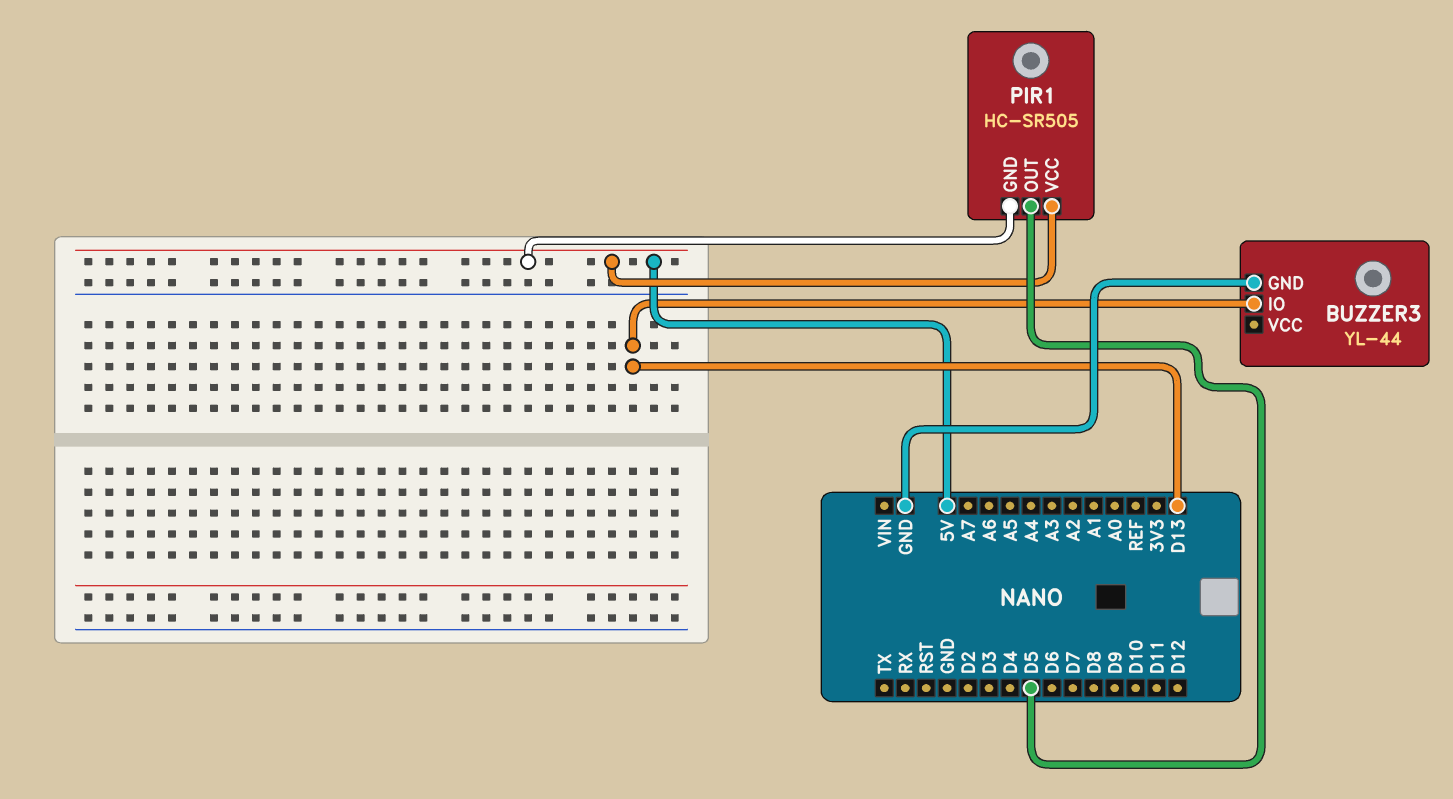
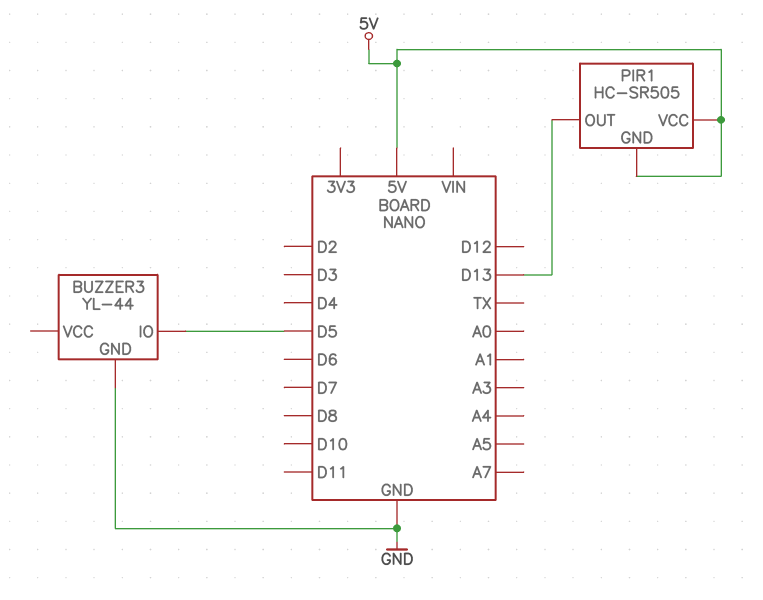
BUZZER3 pin IO: D13 -> D5
PIR1 pin OUT: D5 -> D13

